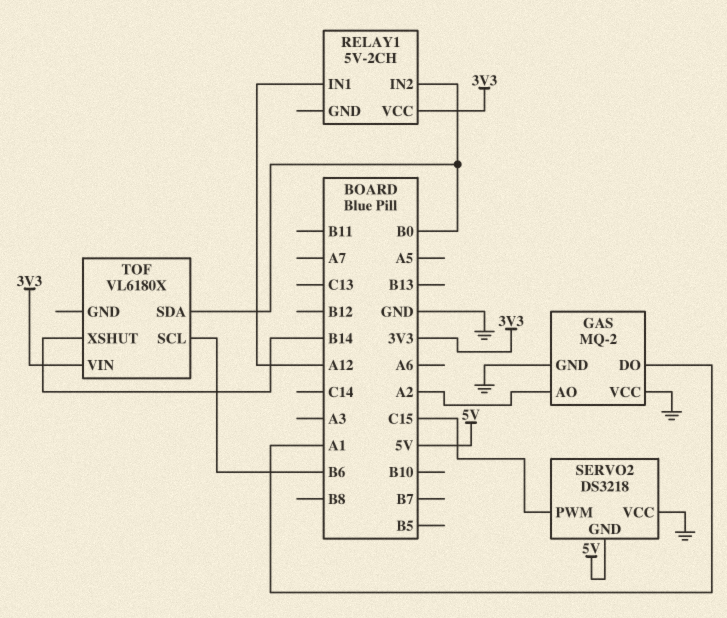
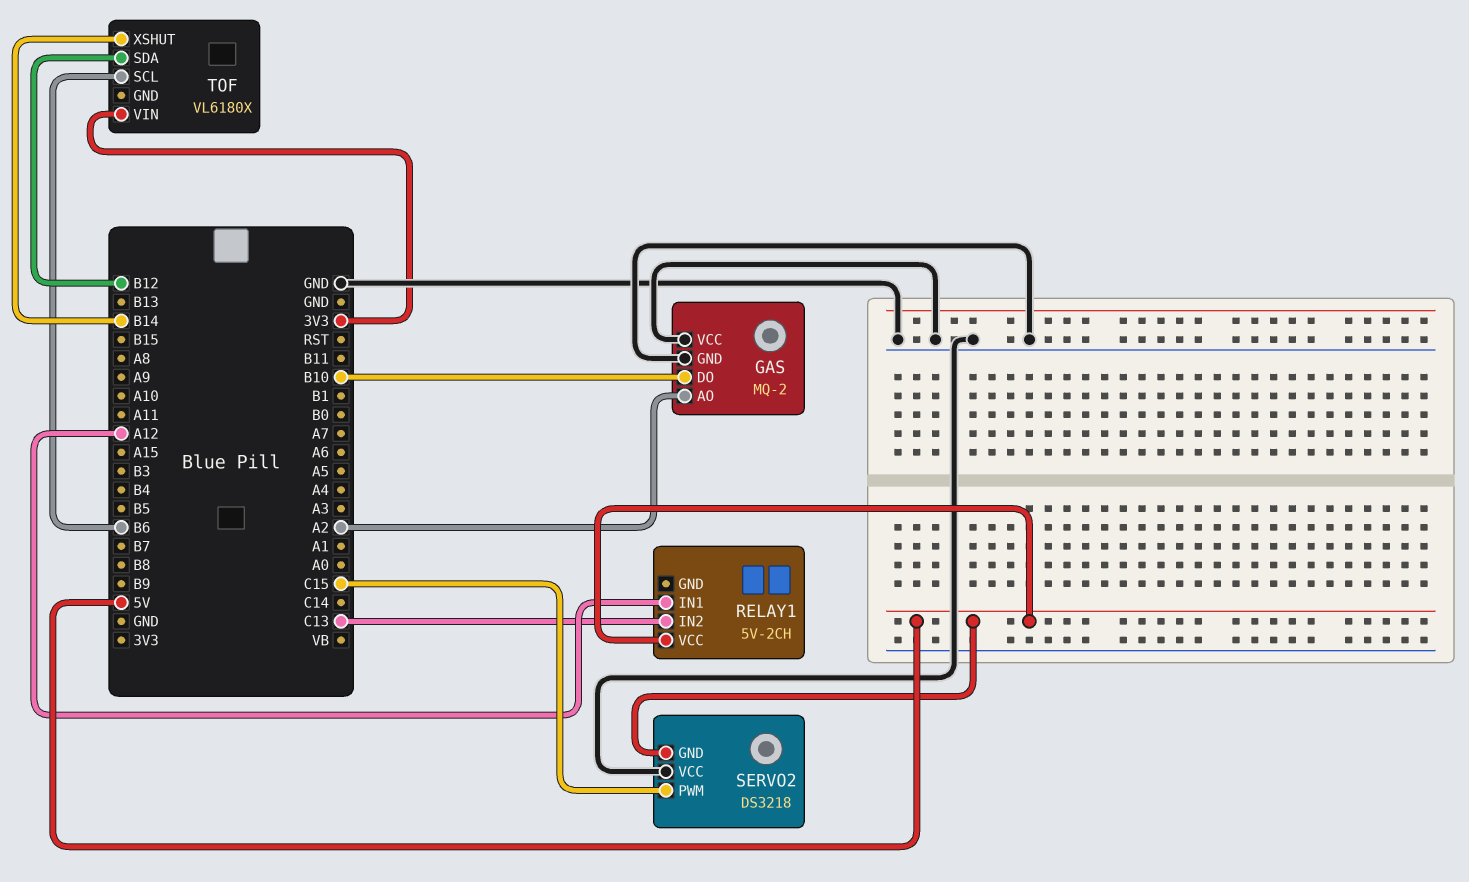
GAS pin DO: A1 -> B10
RELAY1 pin IN2: B0 -> C13
RELAY1 pin VCC: 3V3 -> 5V
TOF pin SDA: B0 -> B12

